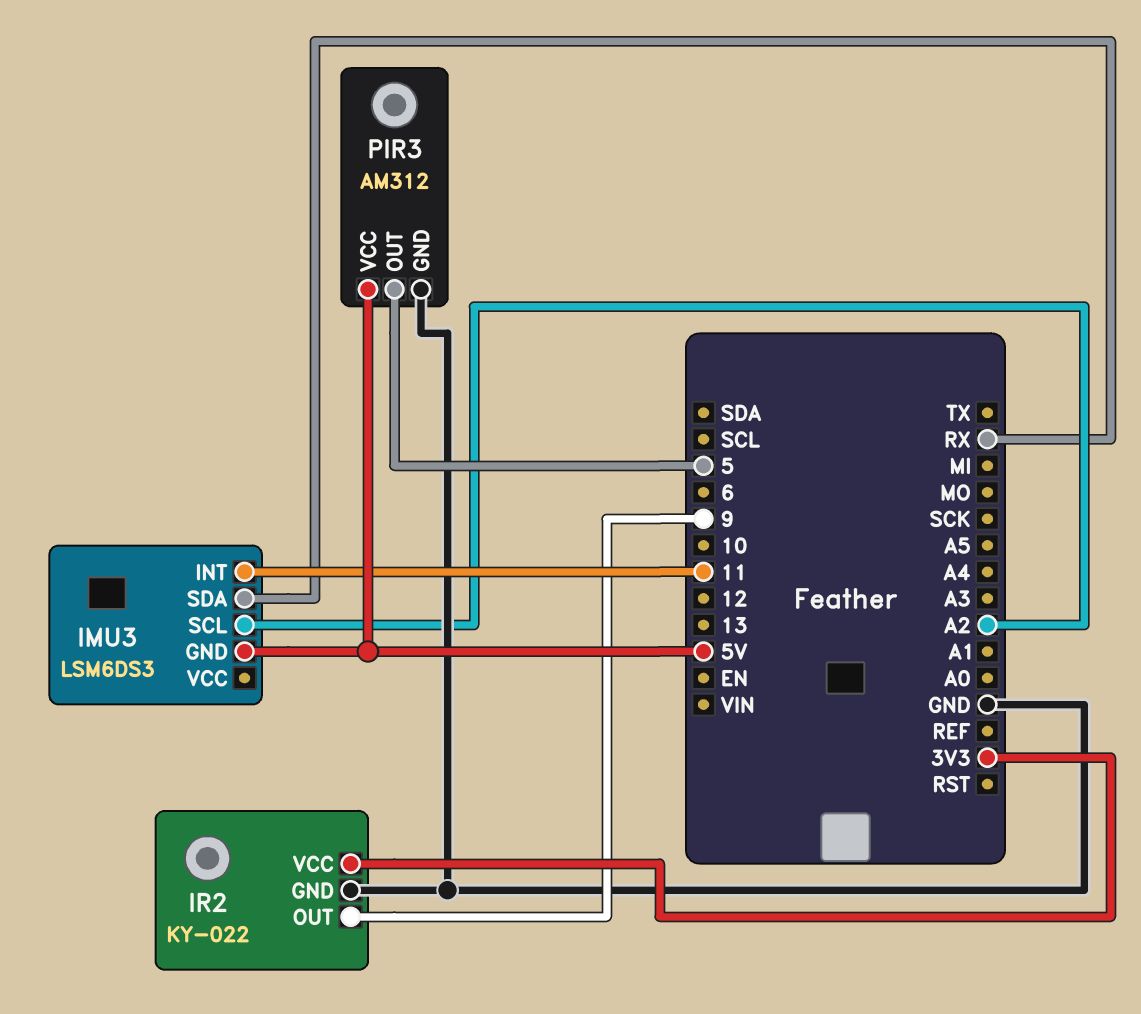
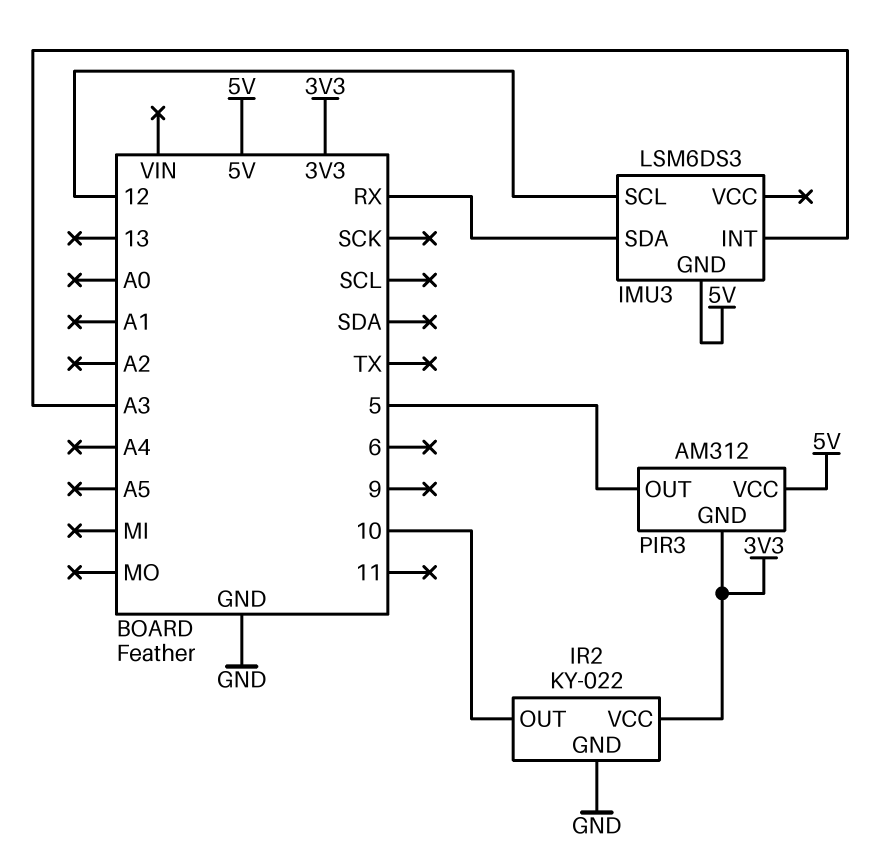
IMU3 pin INT: 11 -> A3
IMU3 pin SCL: A2 -> 12
IR2 pin OUT: 9 -> 10
PIR3 pin GND: GND -> 3V3

